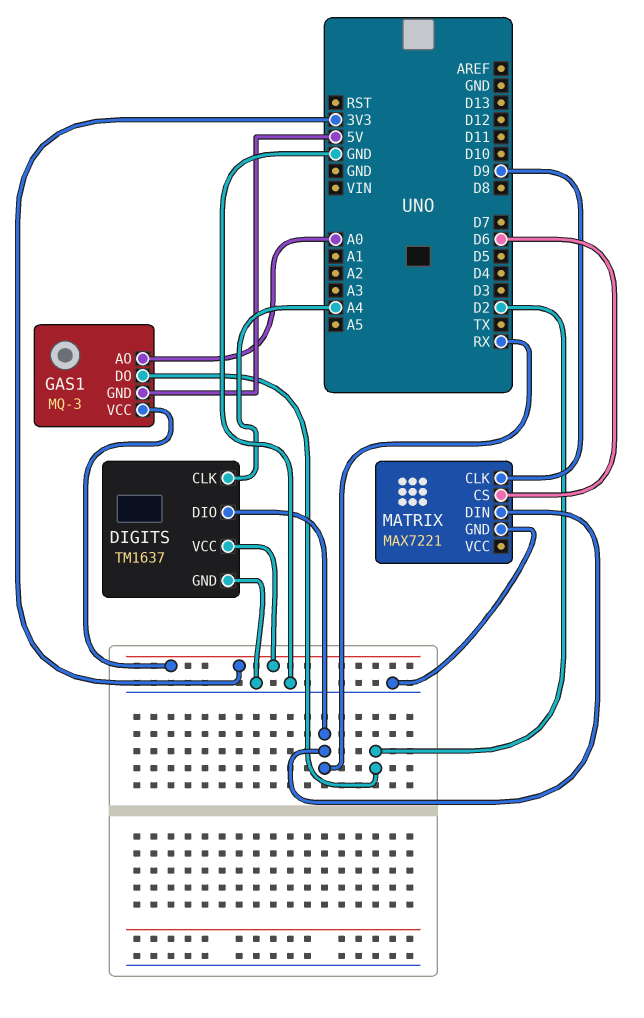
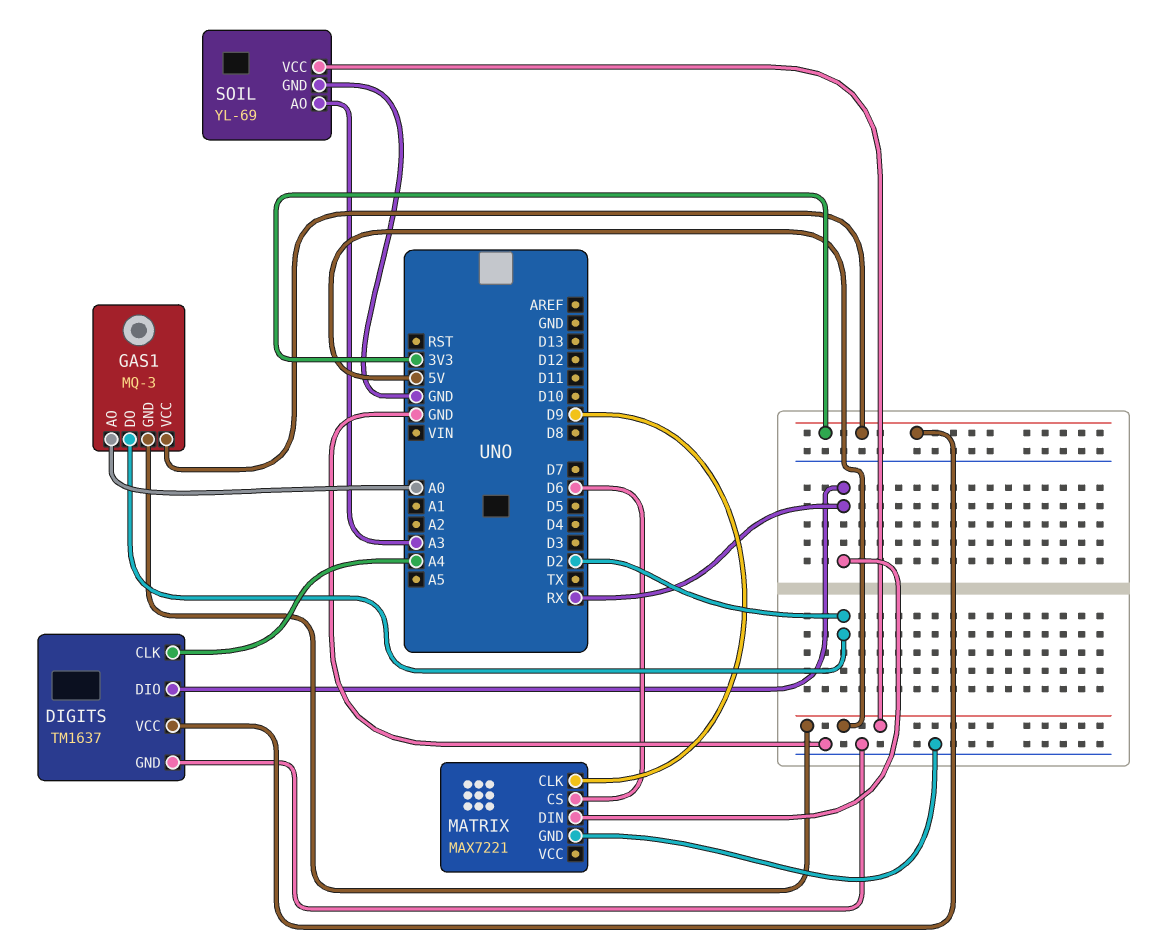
SOIL: none -> YL-69
SOIL pin AO: none -> A3
SOIL pin GND: none -> GND
SOIL pin VCC: none -> 5V

